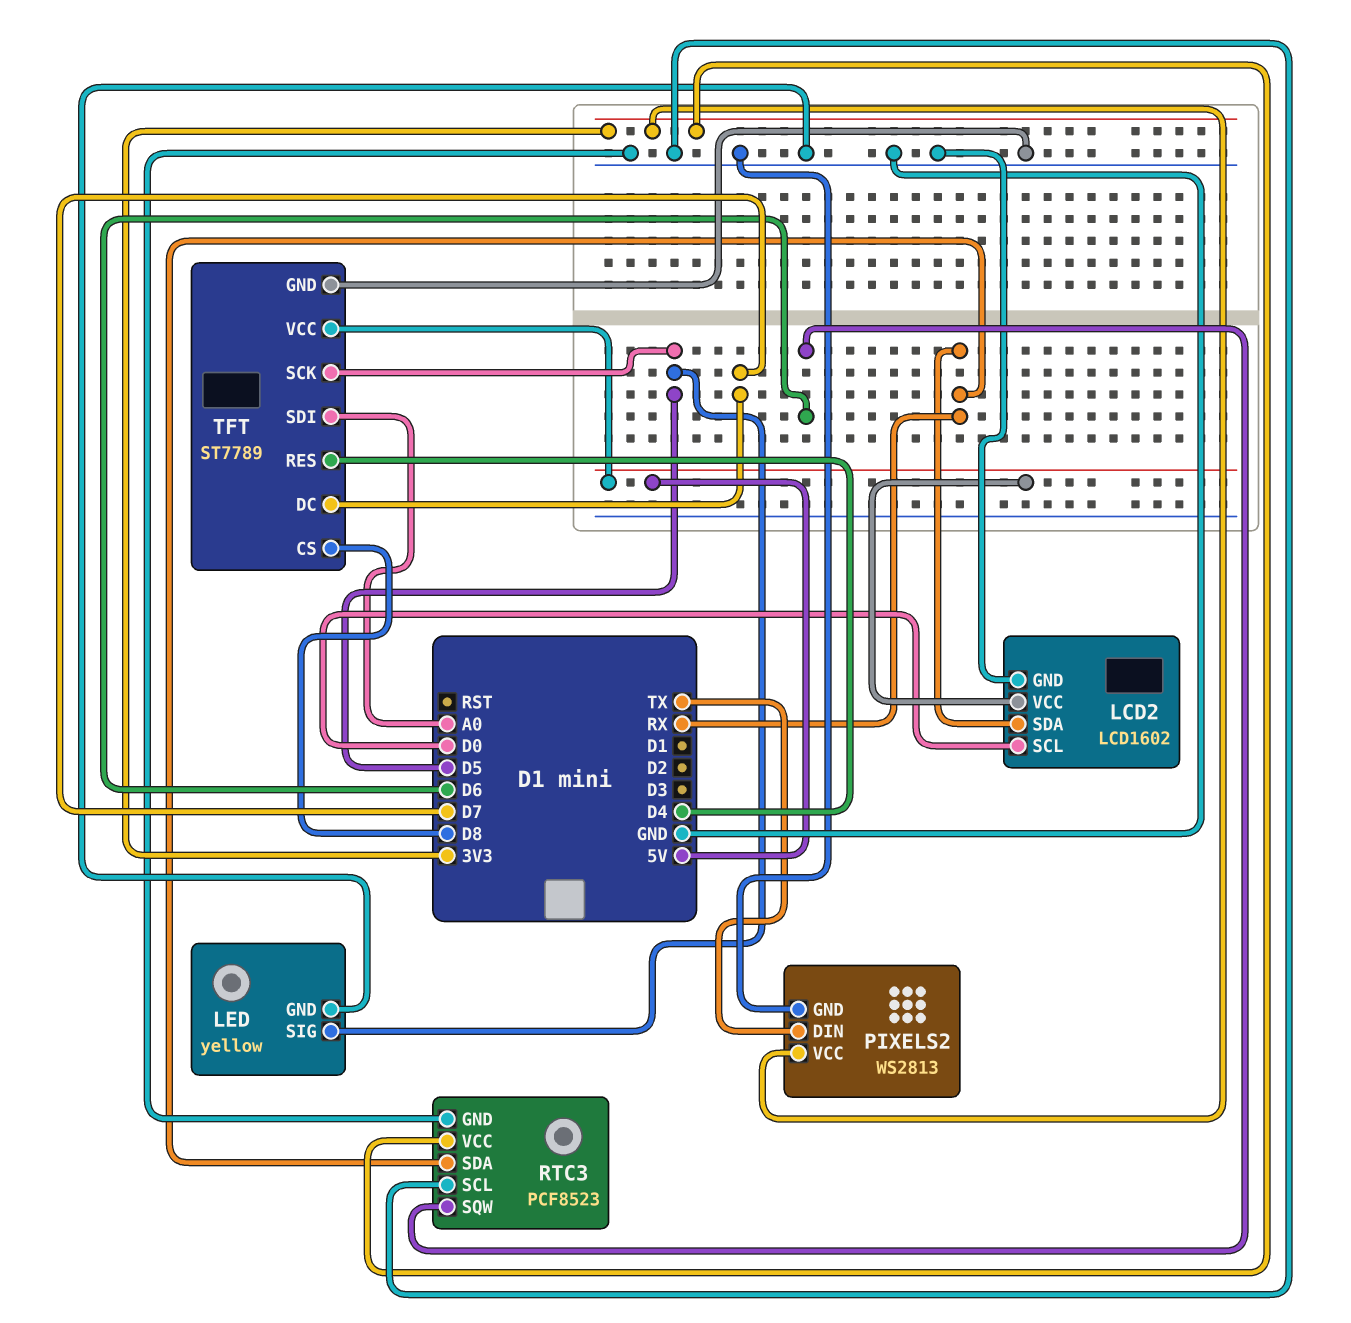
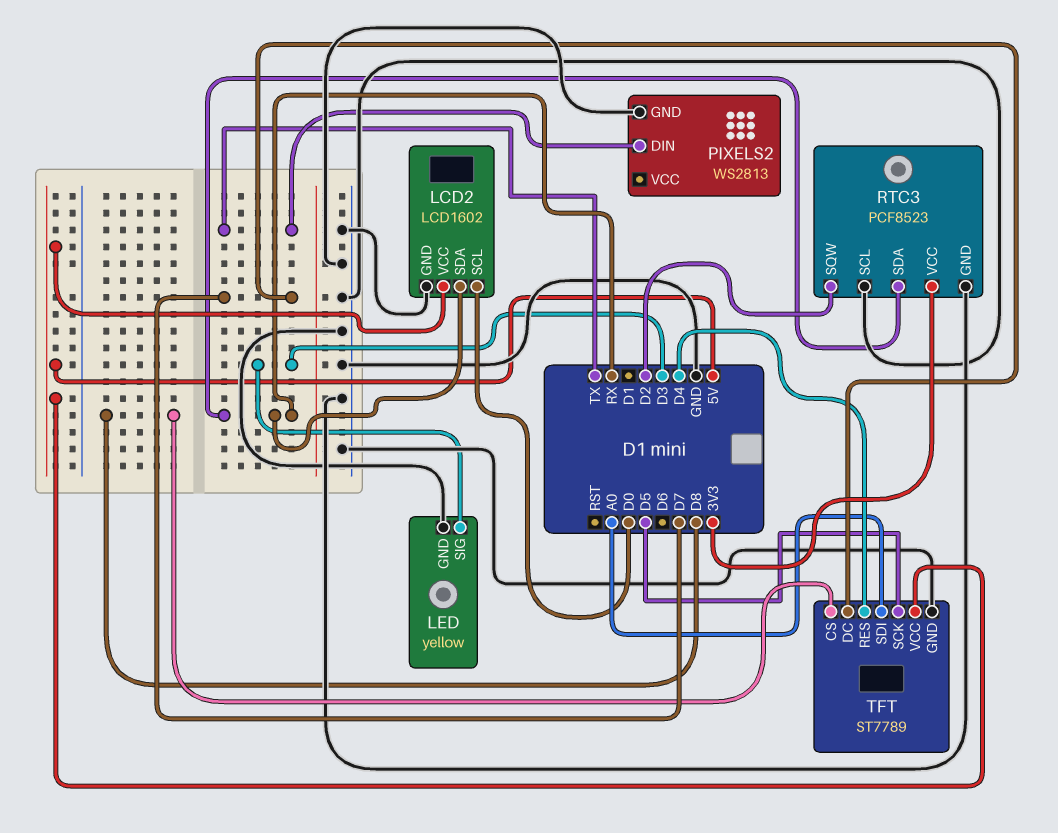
LED pin SIG: D5 -> D3
PIXELS2 pin VCC: 3V3 -> none
RTC3 pin SQW: D6 -> D2

